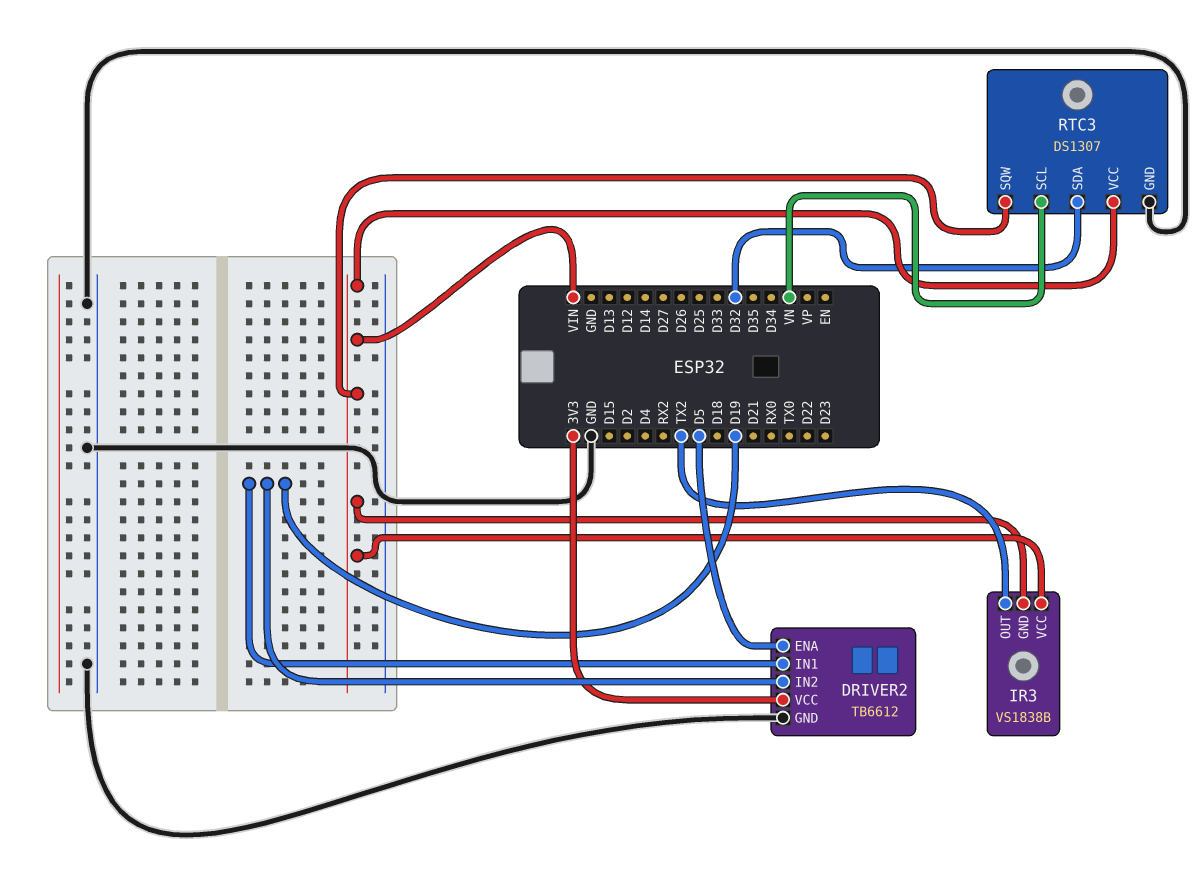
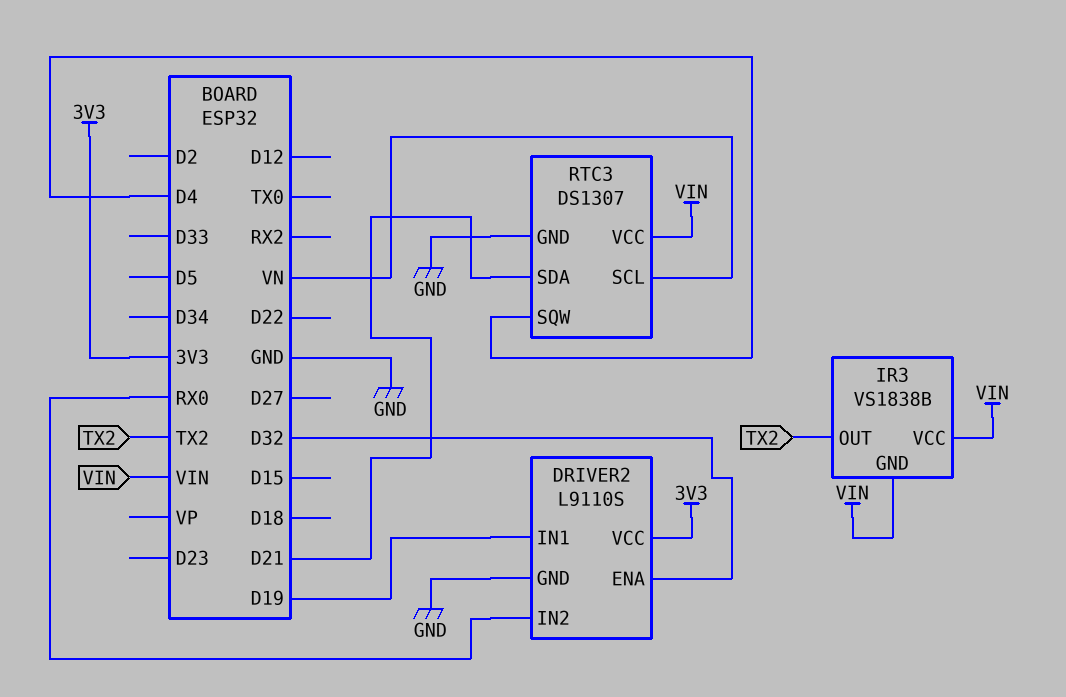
DRIVER2: TB6612 -> L9110S
DRIVER2 pin ENA: D5 -> D32
DRIVER2 pin IN2: D19 -> RX0
RTC3 pin SDA: D32 -> D21
RTC3 pin SQW: VIN -> D4

